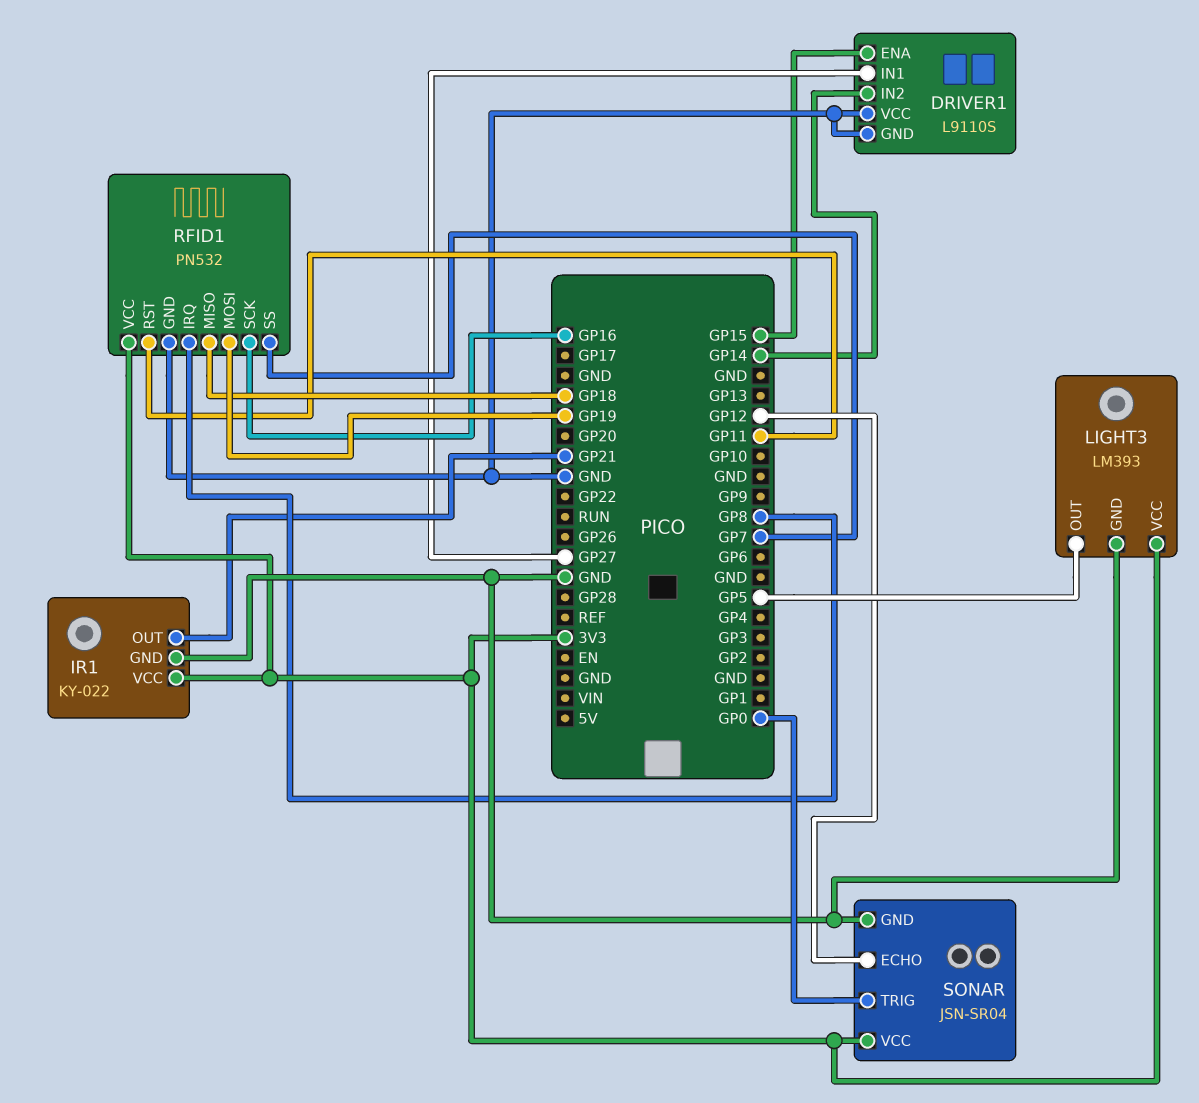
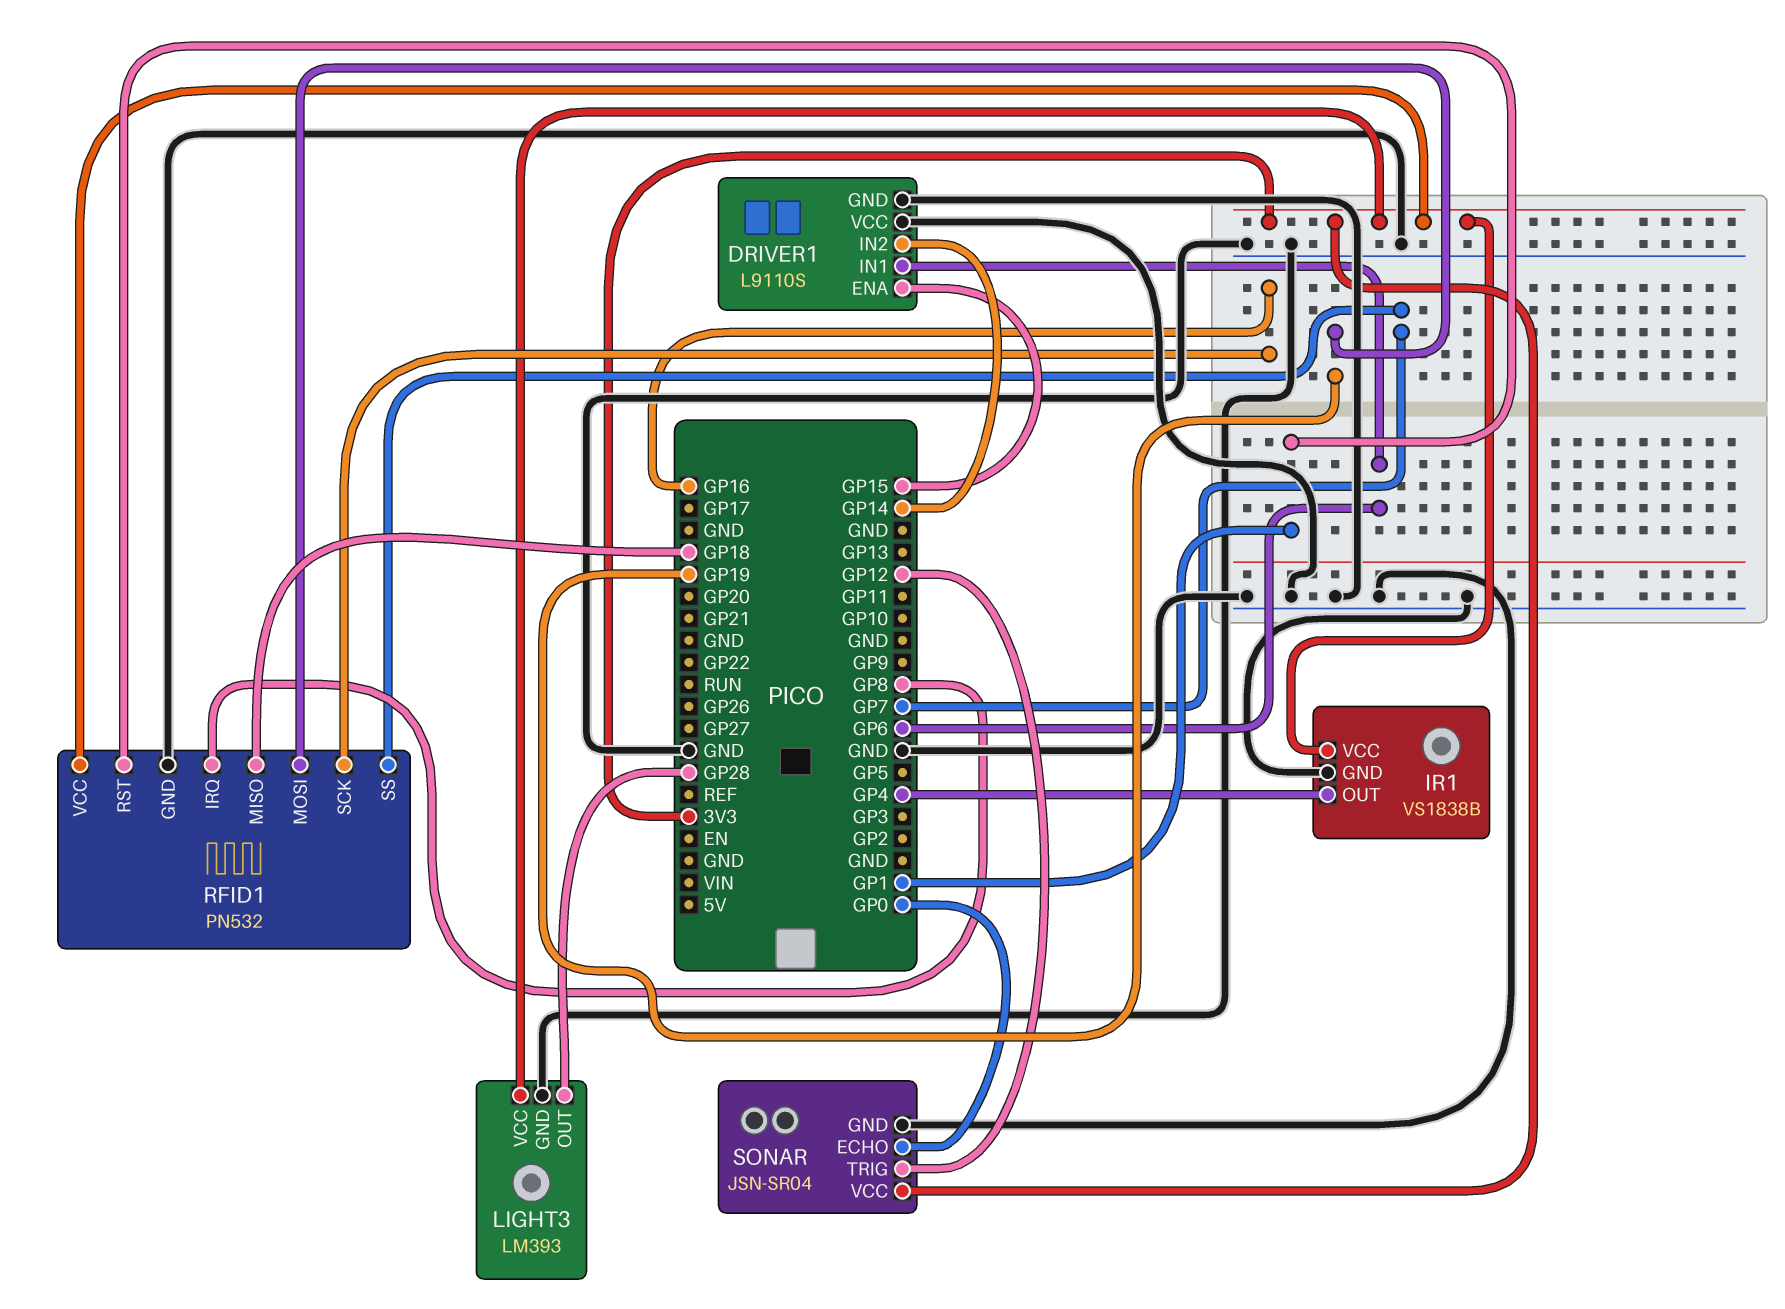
DRIVER1 pin IN1: GP27 -> GP6
IR1: KY-022 -> VS1838B
IR1 pin OUT: GP21 -> GP4
LIGHT3 pin OUT: GP5 -> GP28
RFID1 pin RST: GP11 -> GP1
SONAR pin ECHO: GP12 -> GP0
SONAR pin TRIG: GP0 -> GP12

